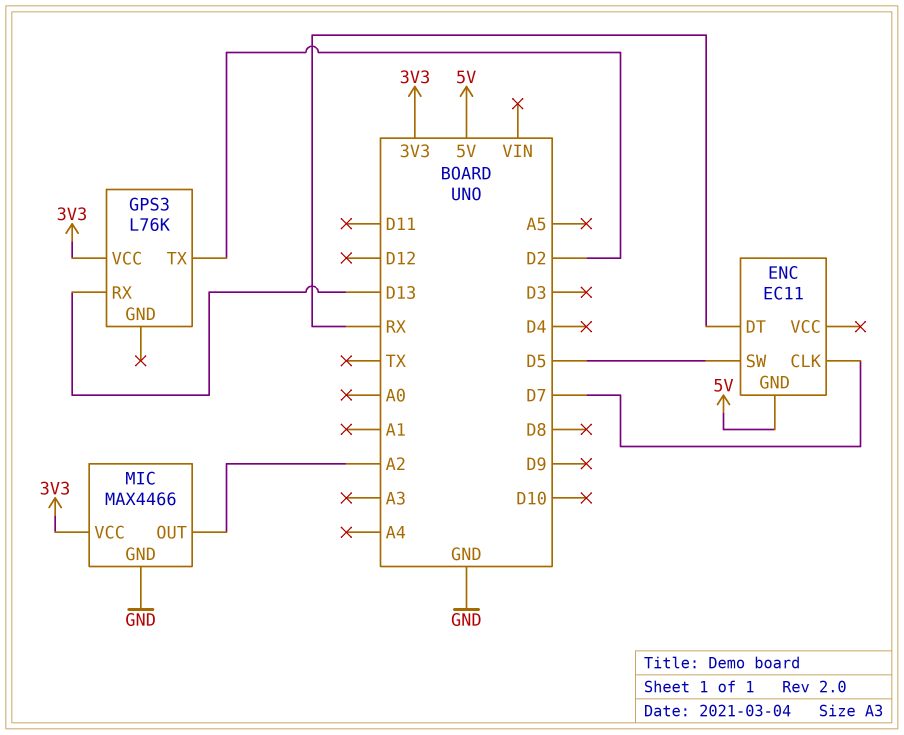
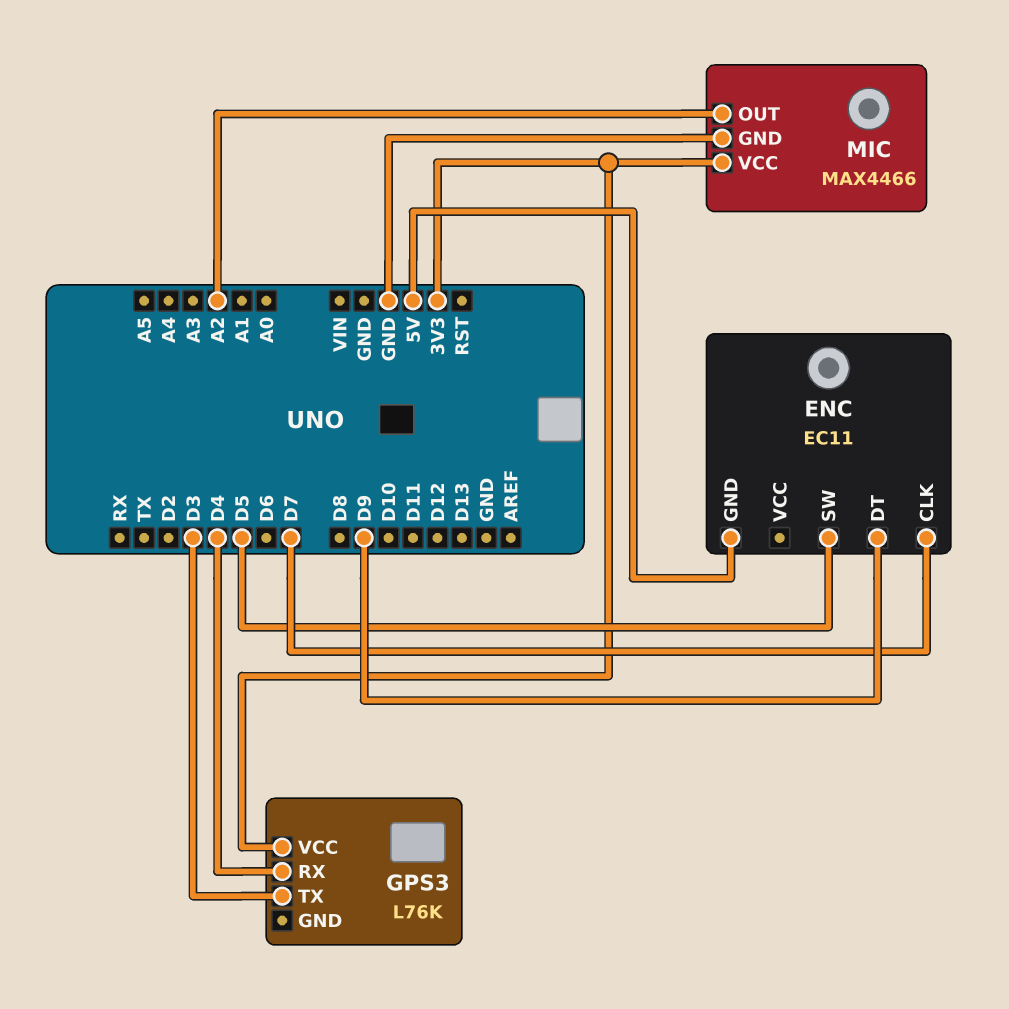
ENC pin DT: RX -> D9
GPS3 pin RX: D13 -> D4
GPS3 pin TX: D2 -> D3

